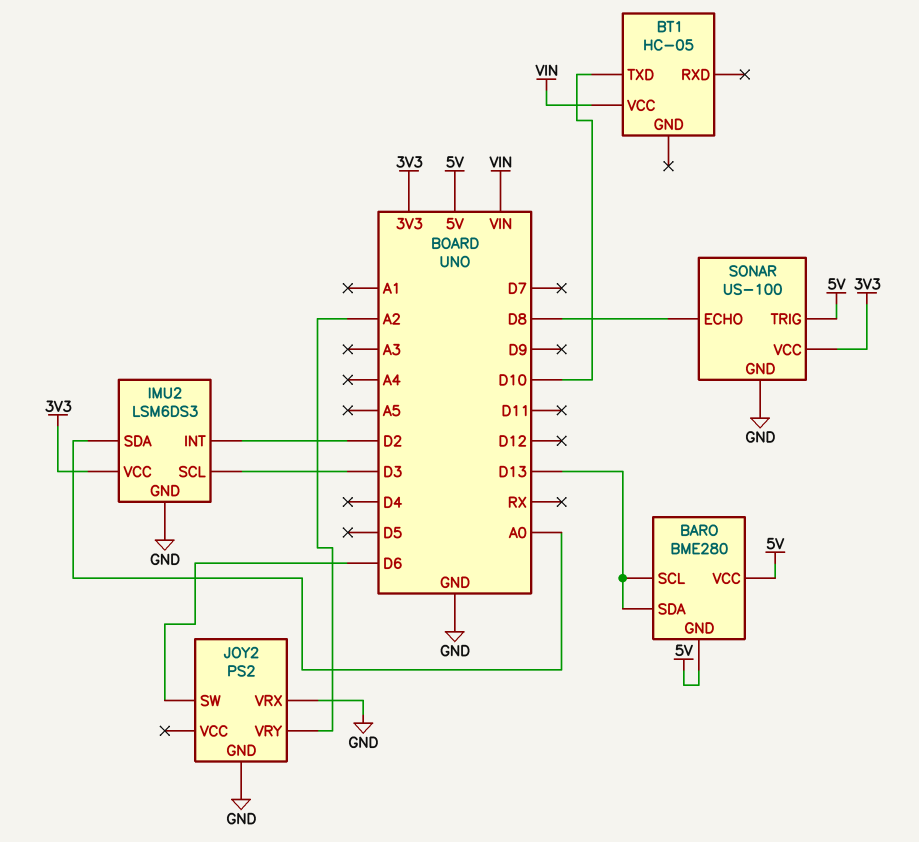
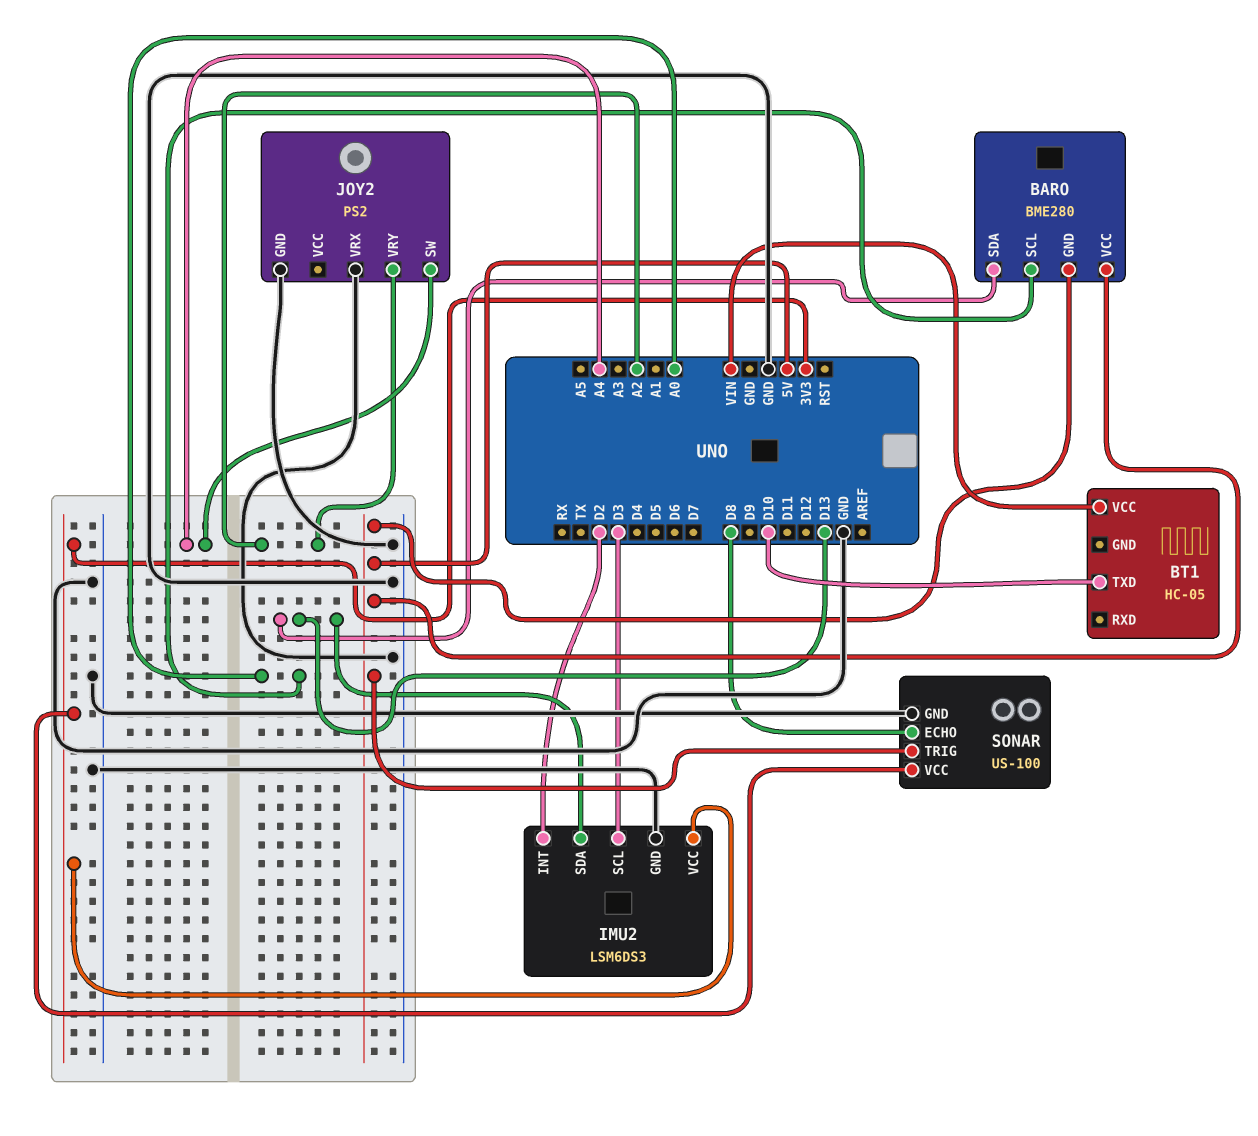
BARO pin SCL: D13 -> A0
IMU2 pin SDA: A0 -> D13
JOY2 pin SW: D6 -> A4

